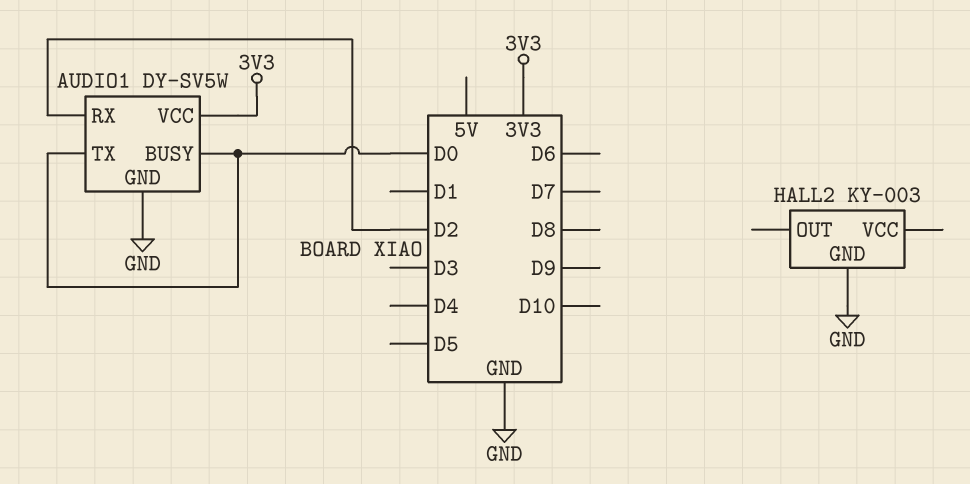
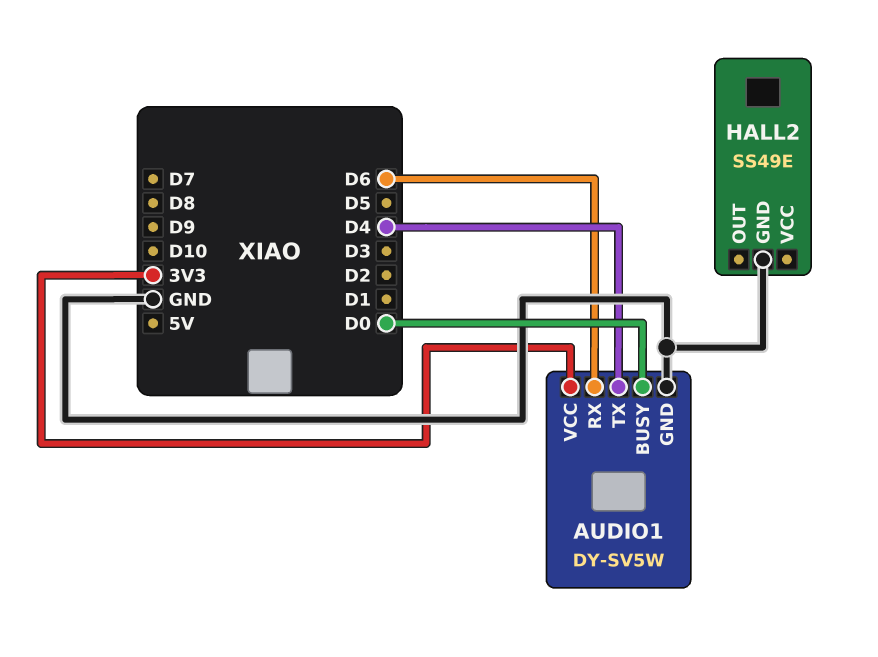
AUDIO1 pin RX: D2 -> D6
AUDIO1 pin TX: D0 -> D4
HALL2: KY-003 -> SS49E

